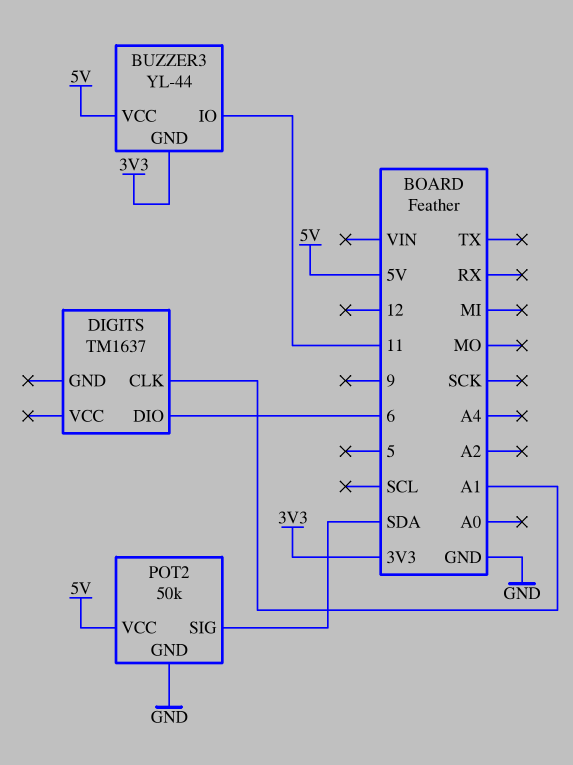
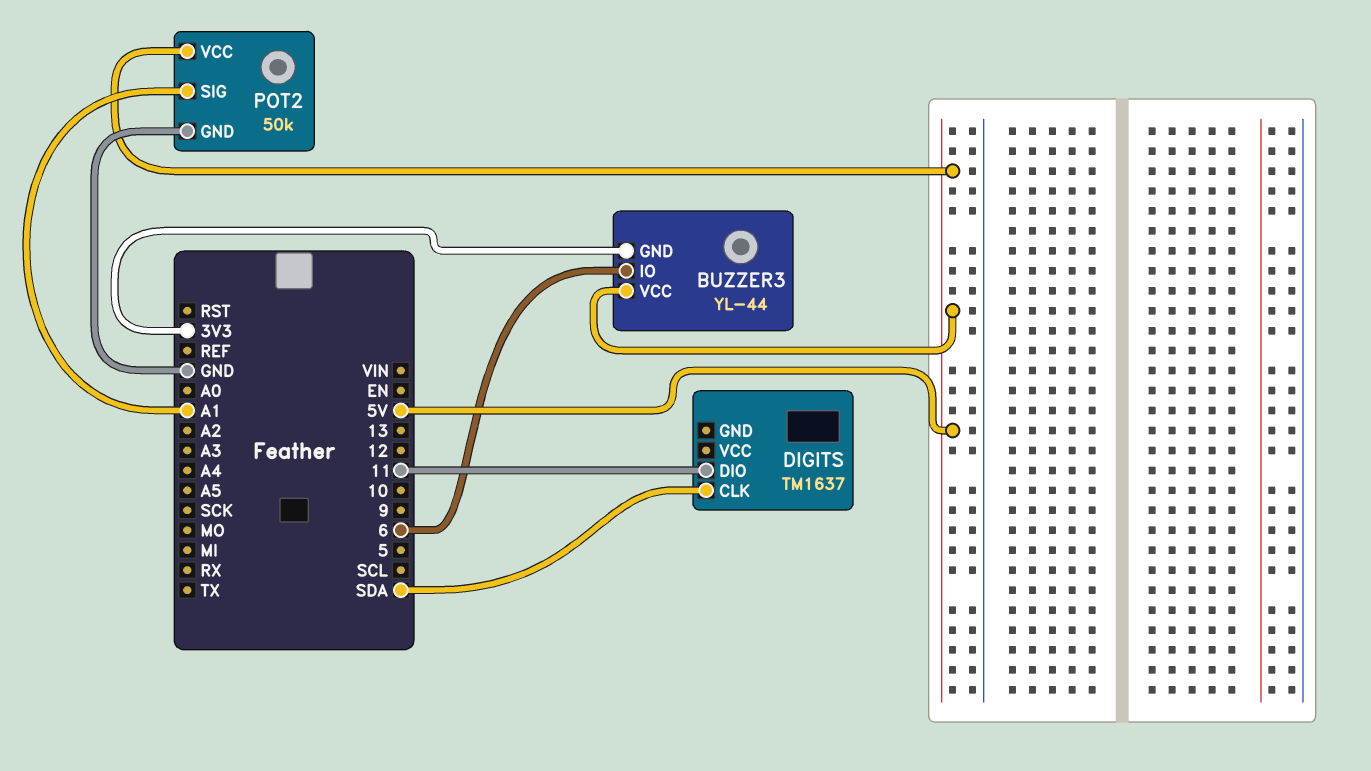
BUZZER3 pin IO: 11 -> 6
DIGITS pin CLK: A1 -> SDA
DIGITS pin DIO: 6 -> 11
POT2 pin SIG: SDA -> A1

